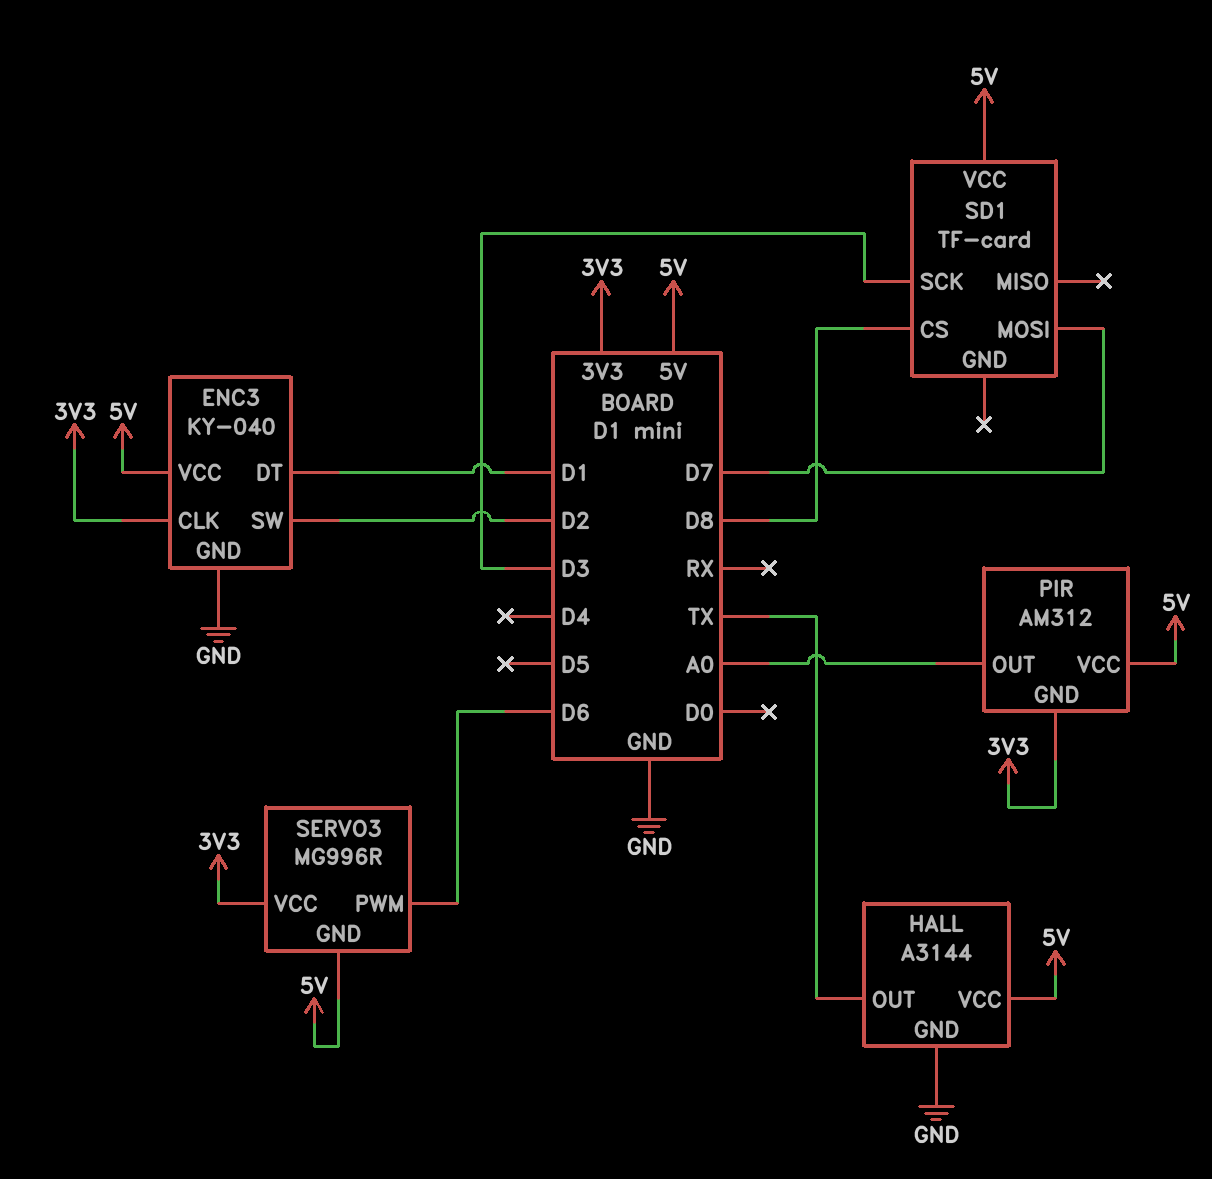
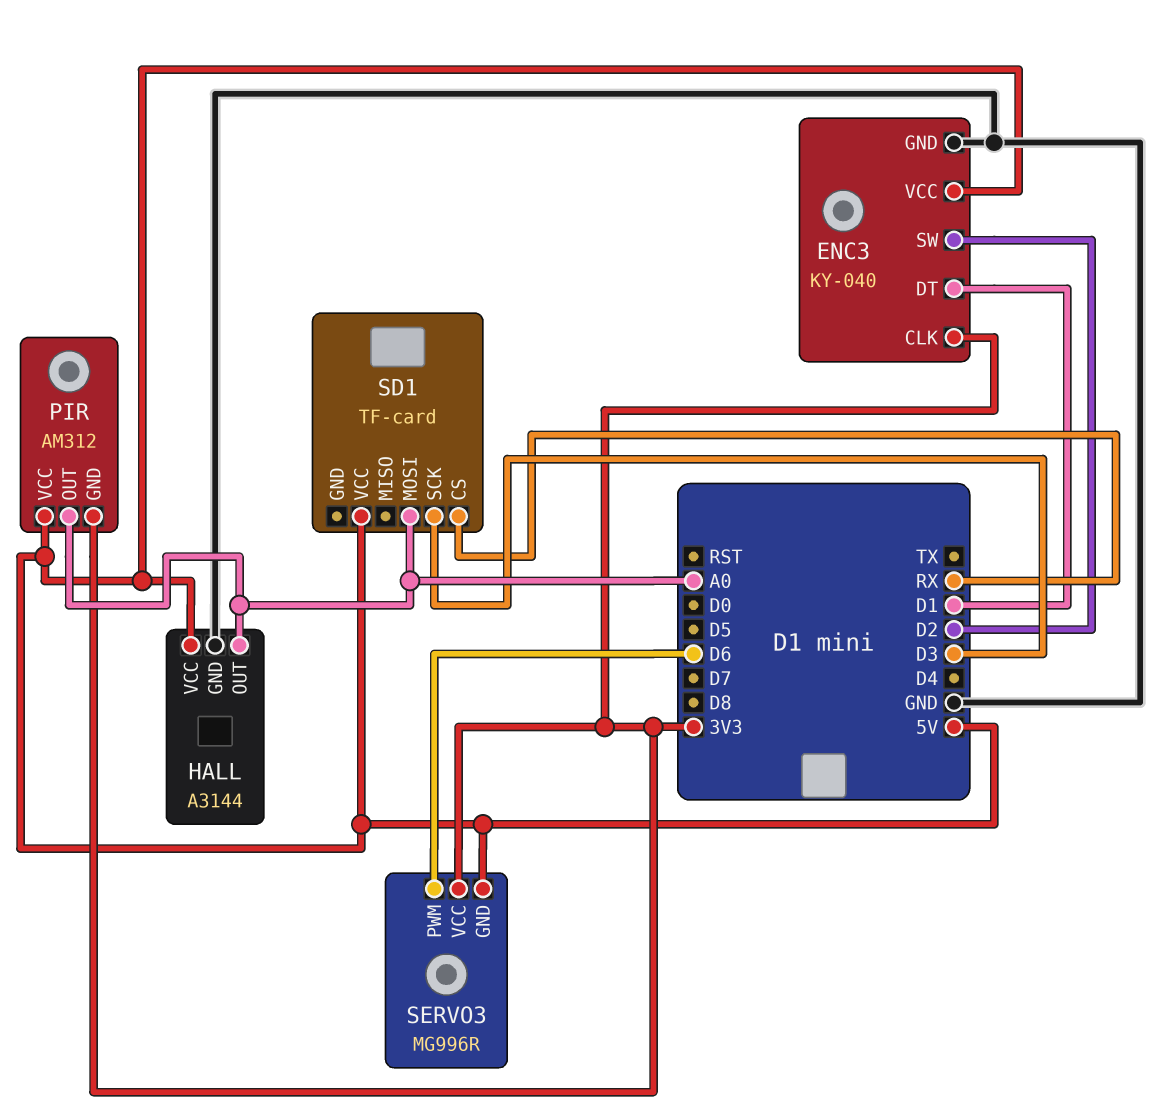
HALL pin OUT: TX -> A0
SD1 pin CS: D8 -> RX
SD1 pin MOSI: D7 -> A0

